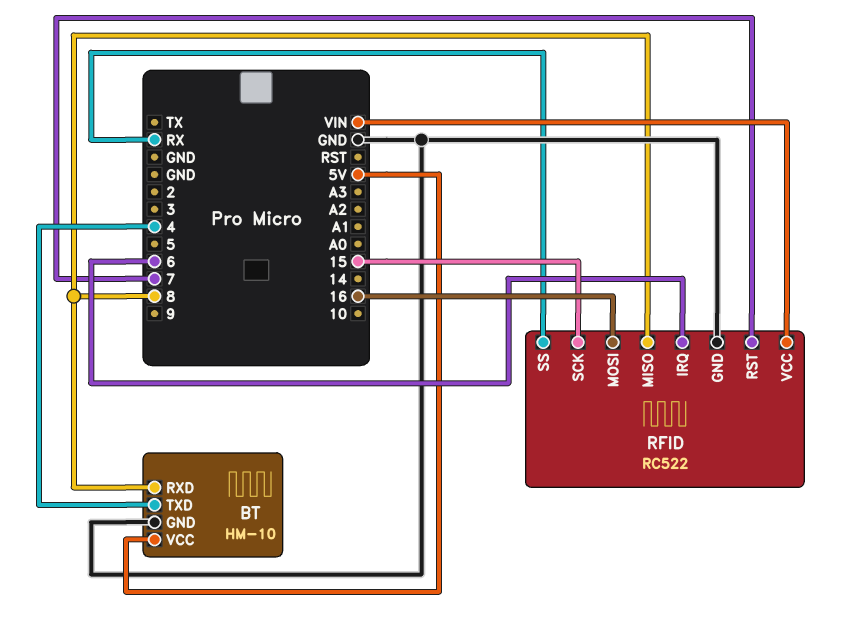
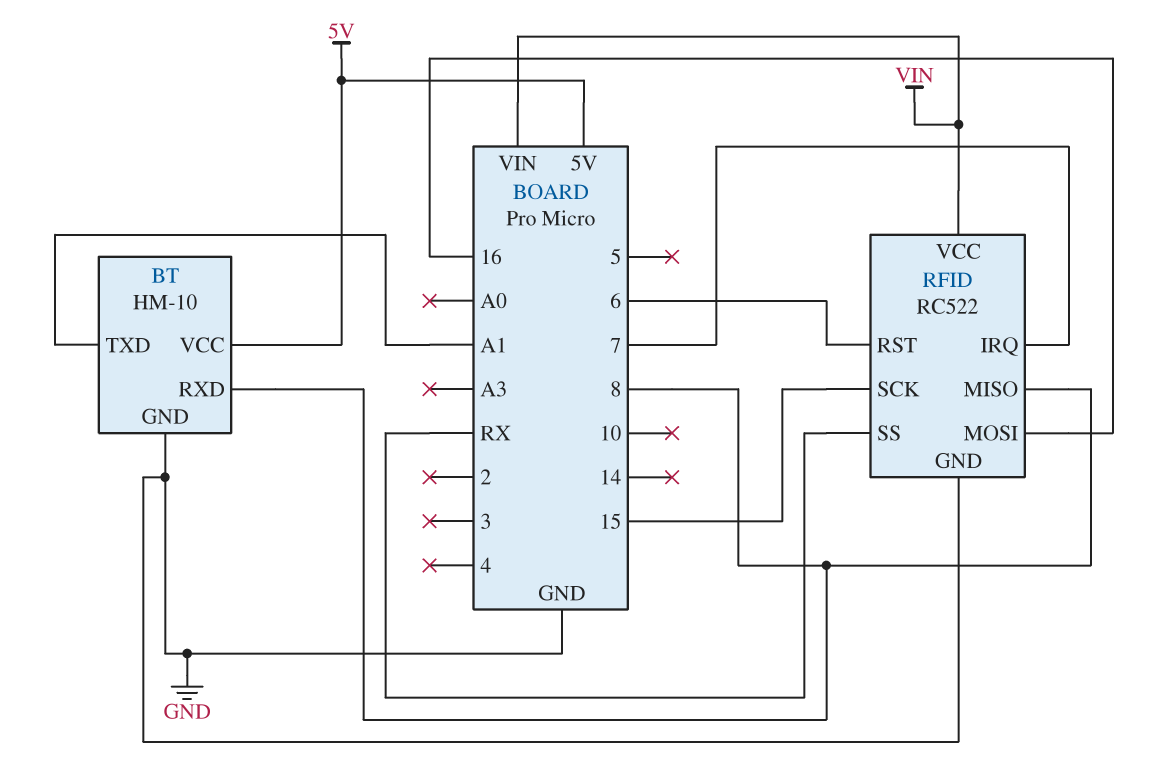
BT pin TXD: 4 -> A1
RFID pin IRQ: 6 -> 7
RFID pin RST: 7 -> 6

